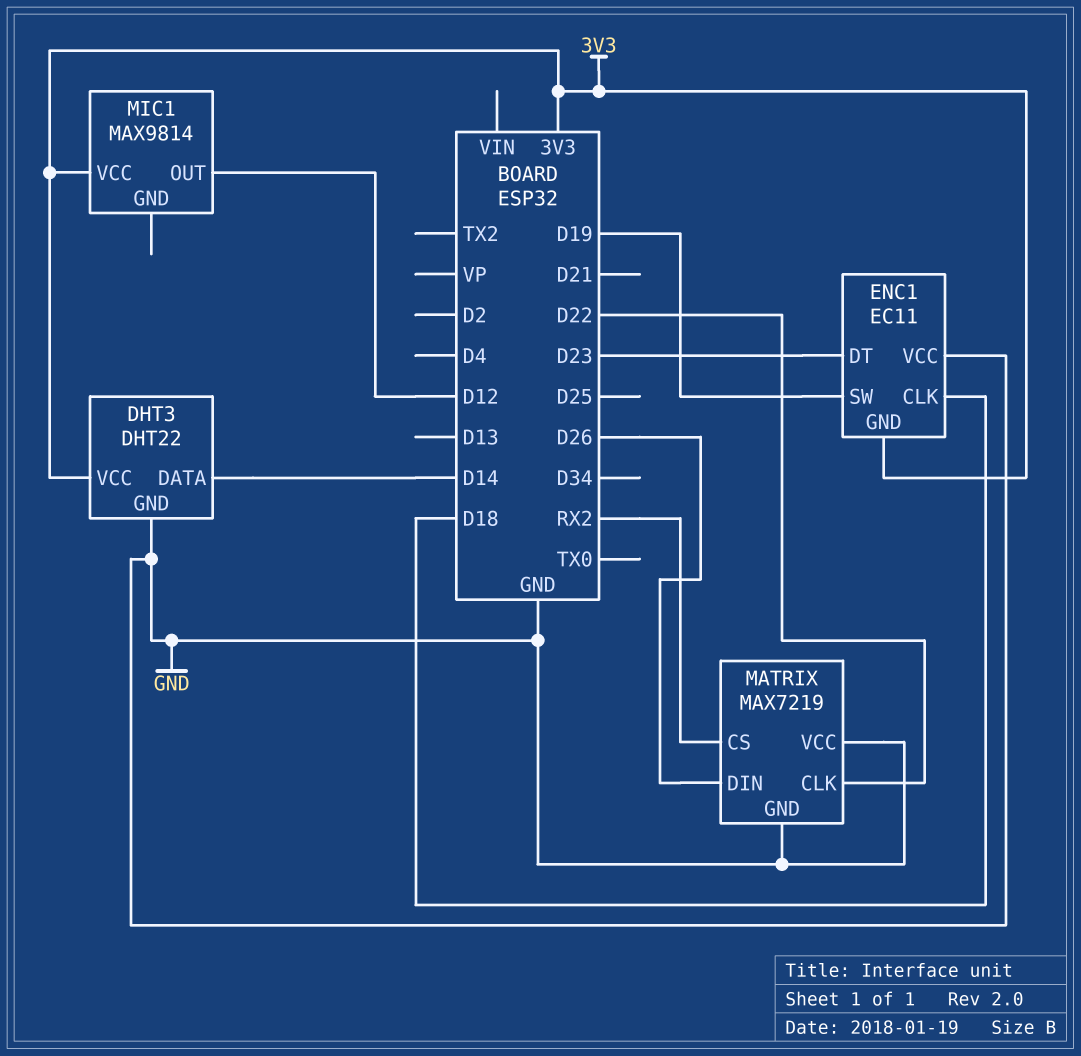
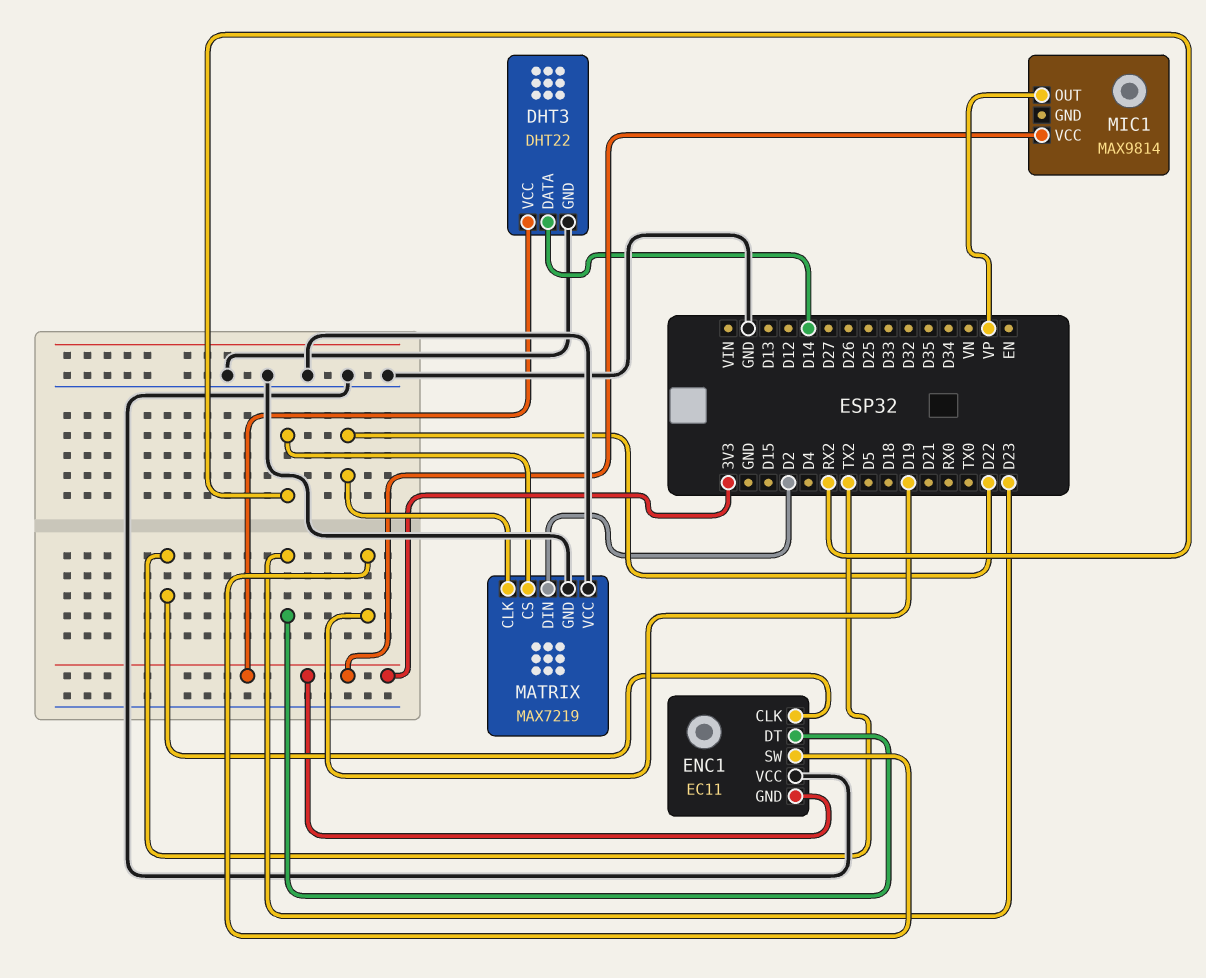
ENC1 pin CLK: D18 -> TX2
MATRIX pin DIN: D26 -> D2
MIC1 pin OUT: D12 -> VP

